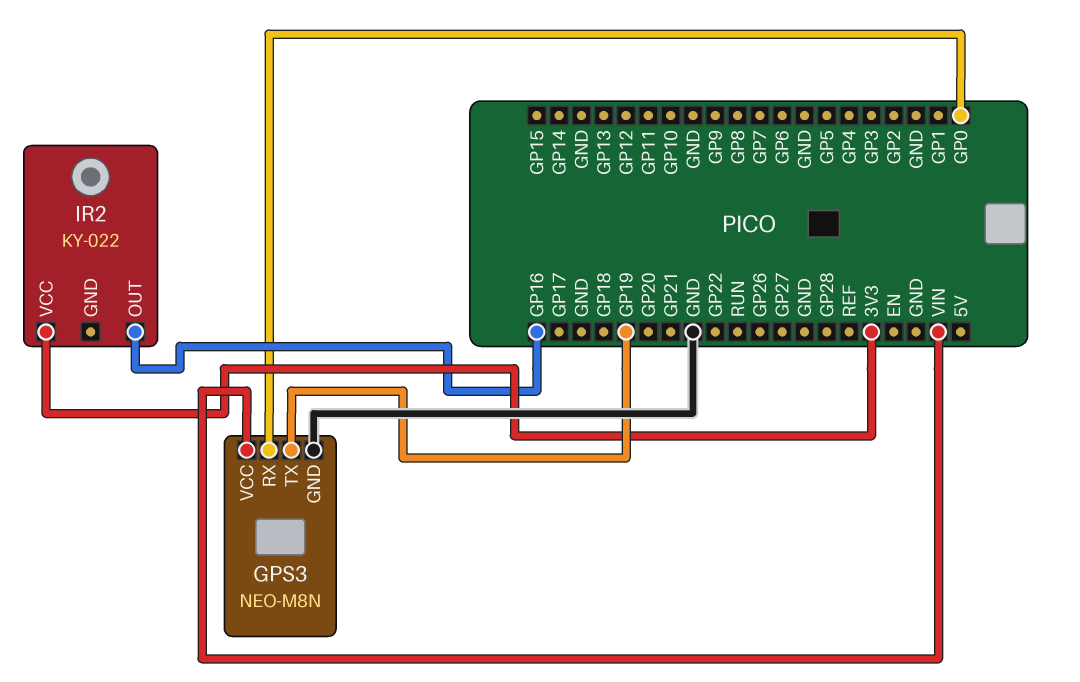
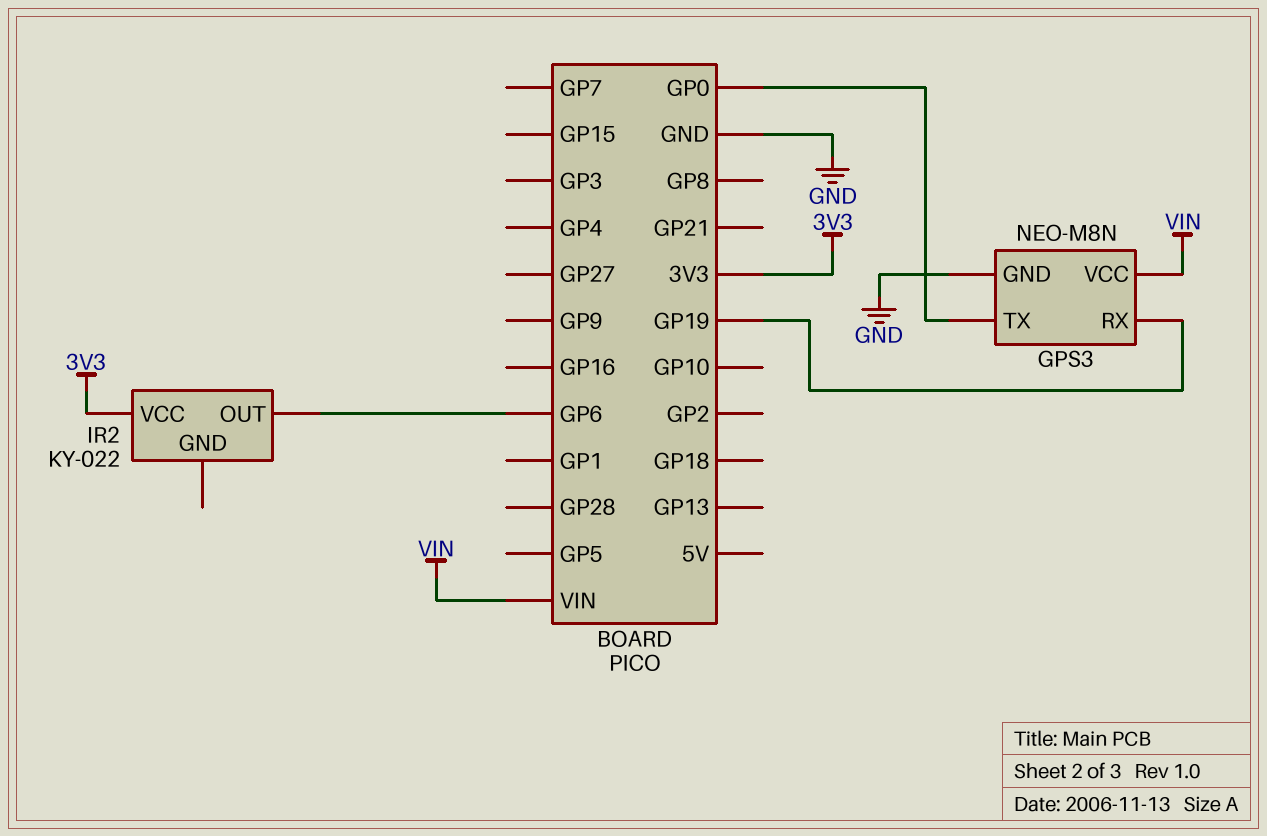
GPS3 pin RX: GP0 -> GP19
GPS3 pin TX: GP19 -> GP0
IR2 pin OUT: GP16 -> GP6

